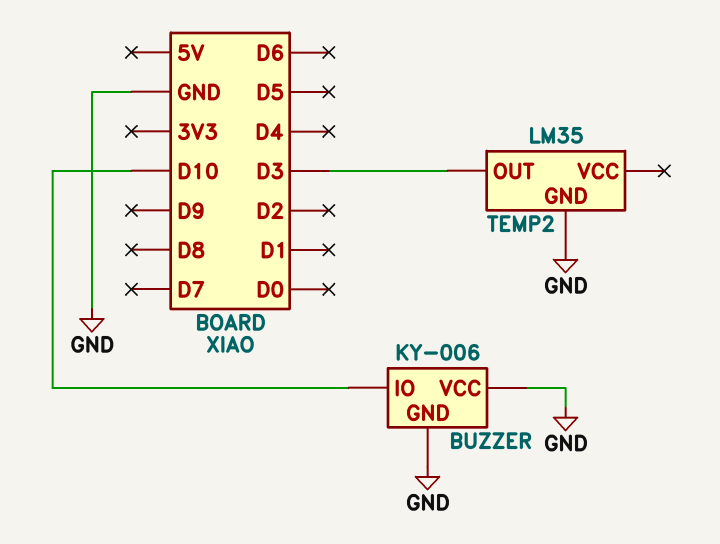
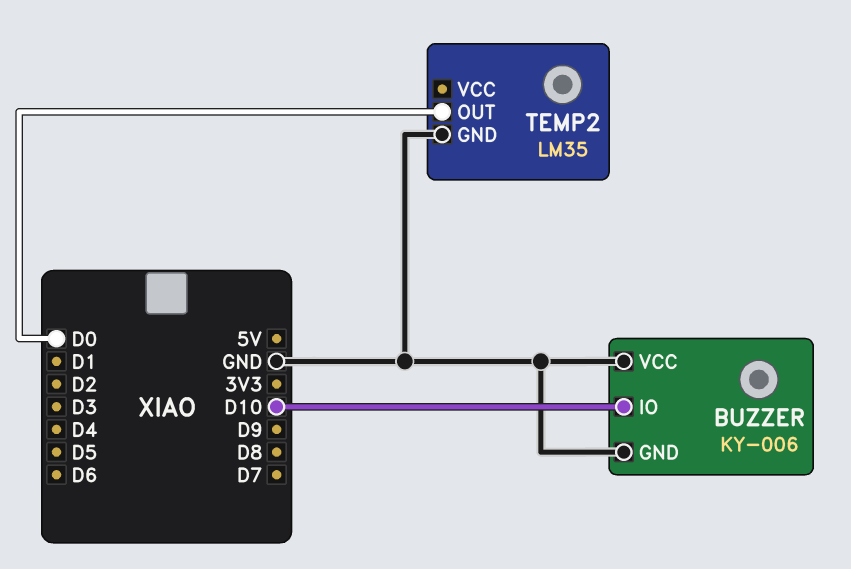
TEMP2 pin OUT: D3 -> D0

